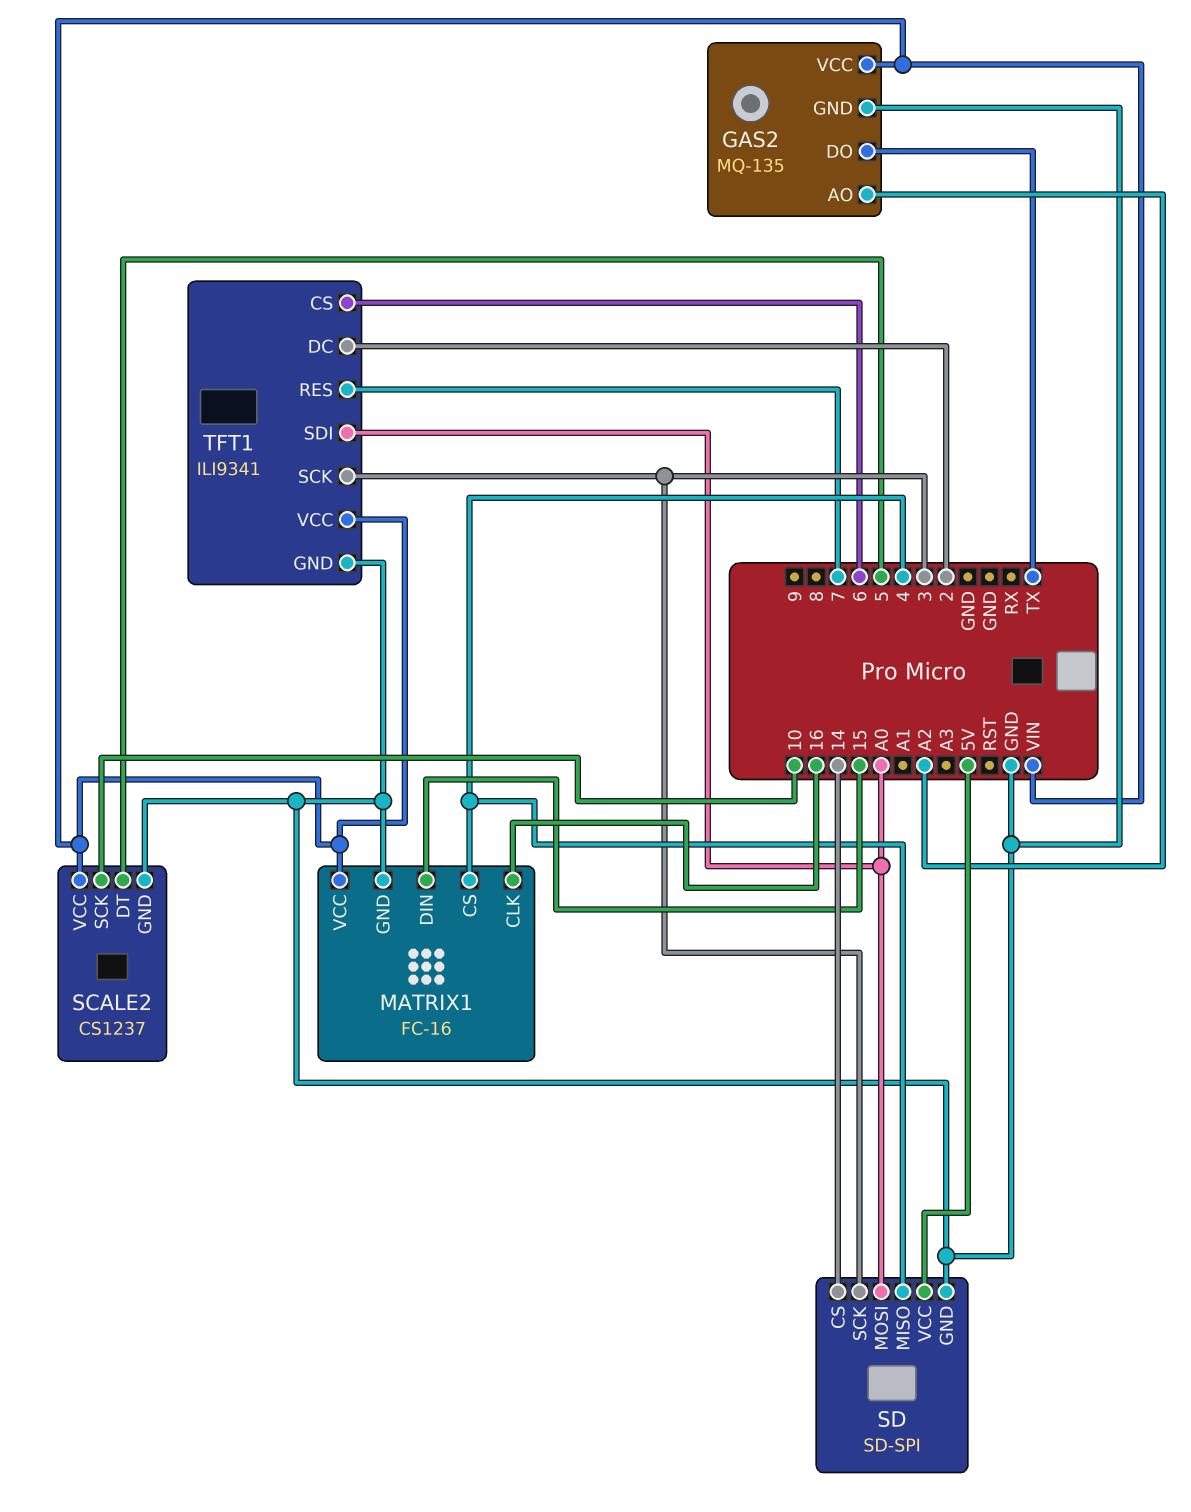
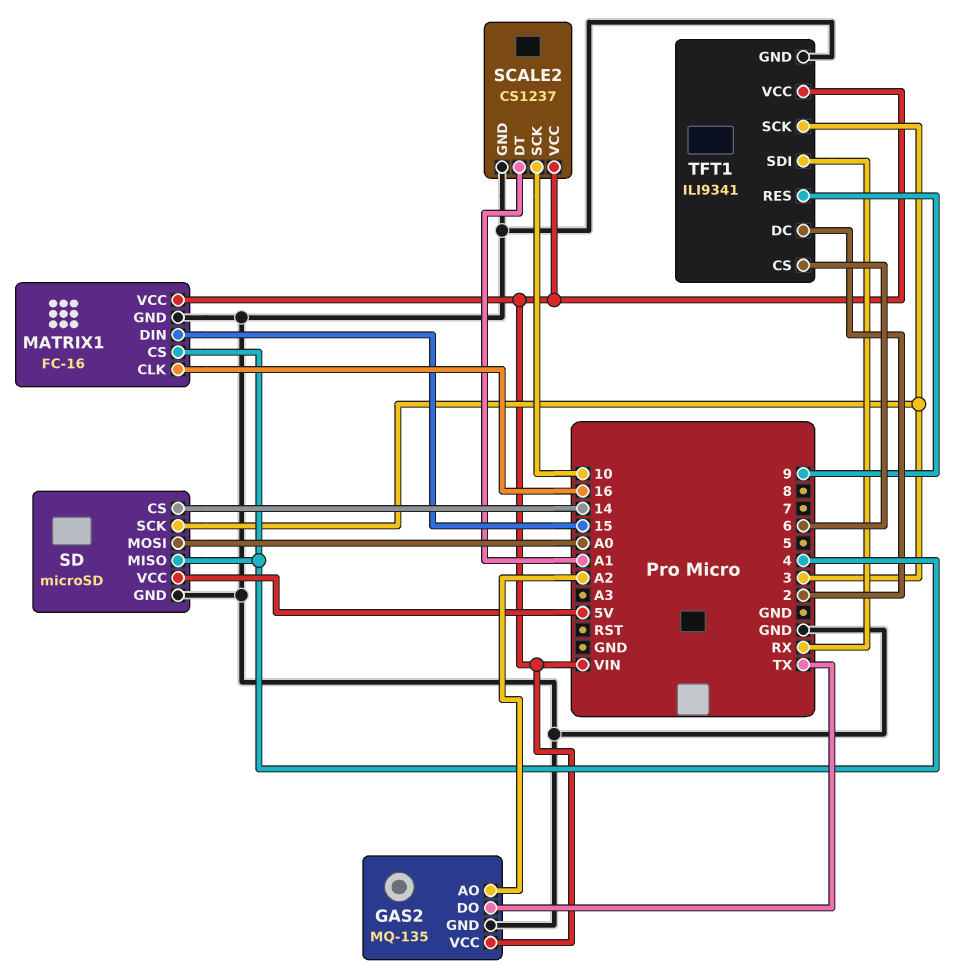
SCALE2 pin DT: 5 -> A1
SD: SD-SPI -> microSD
TFT1 pin RES: 7 -> 9
TFT1 pin SDI: A0 -> RX

